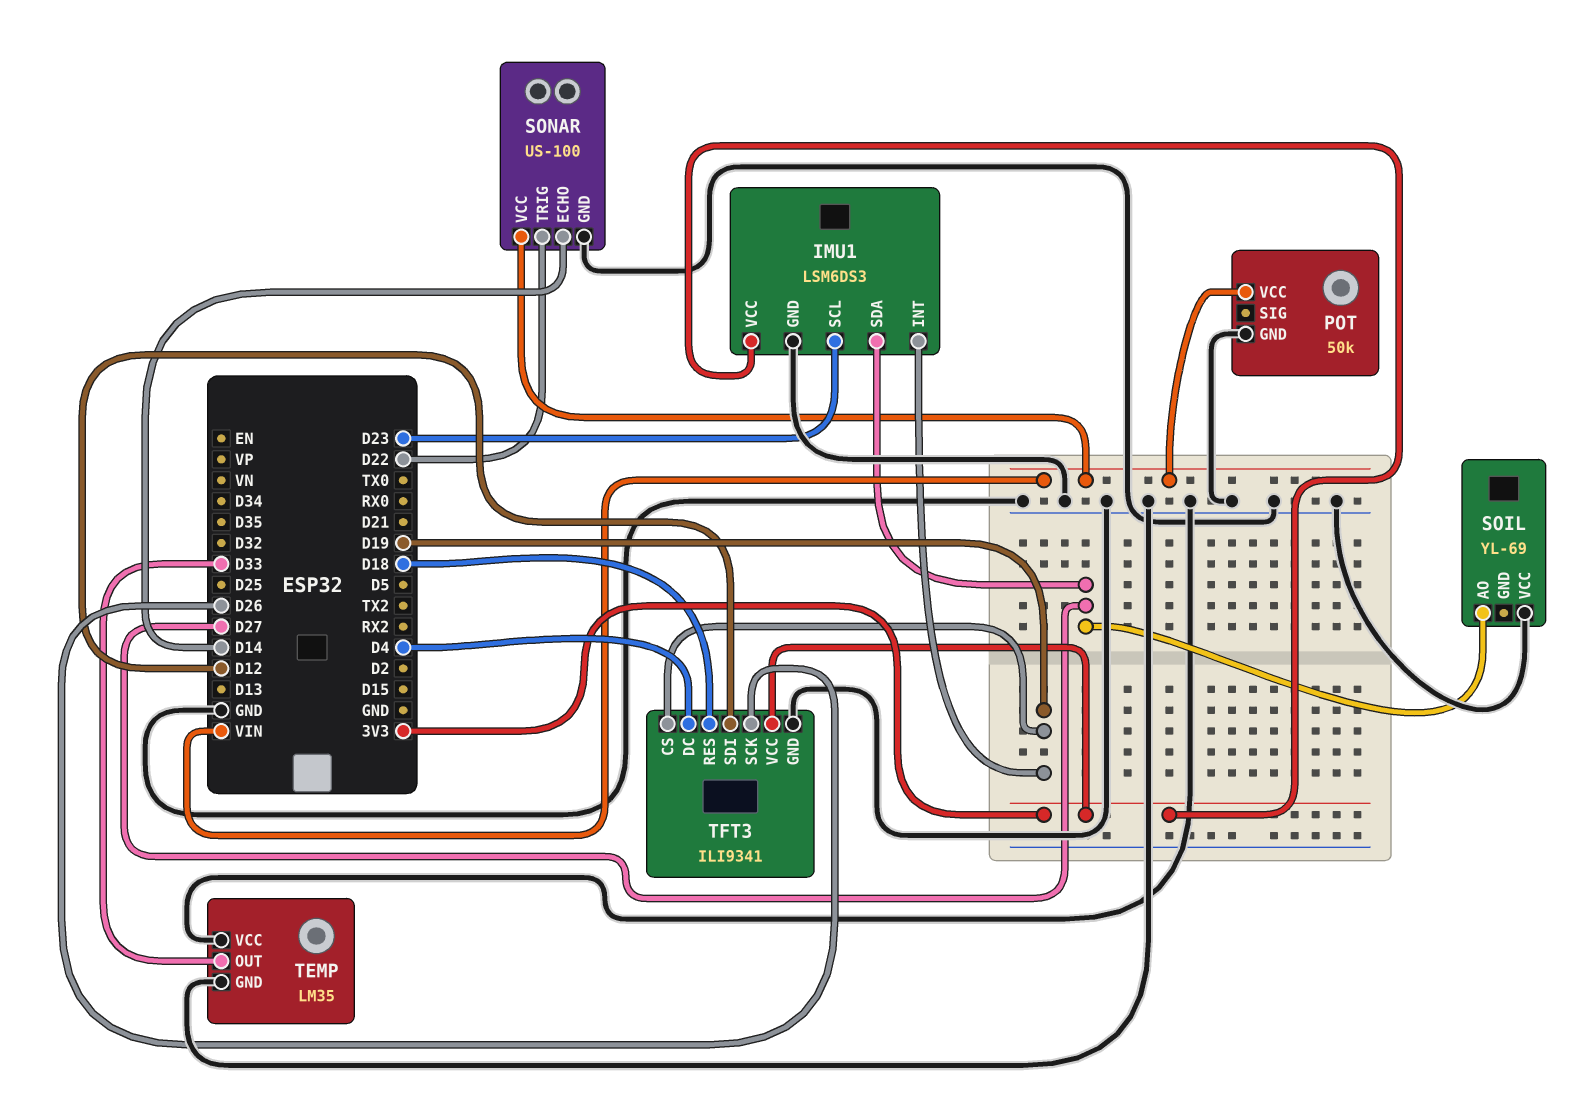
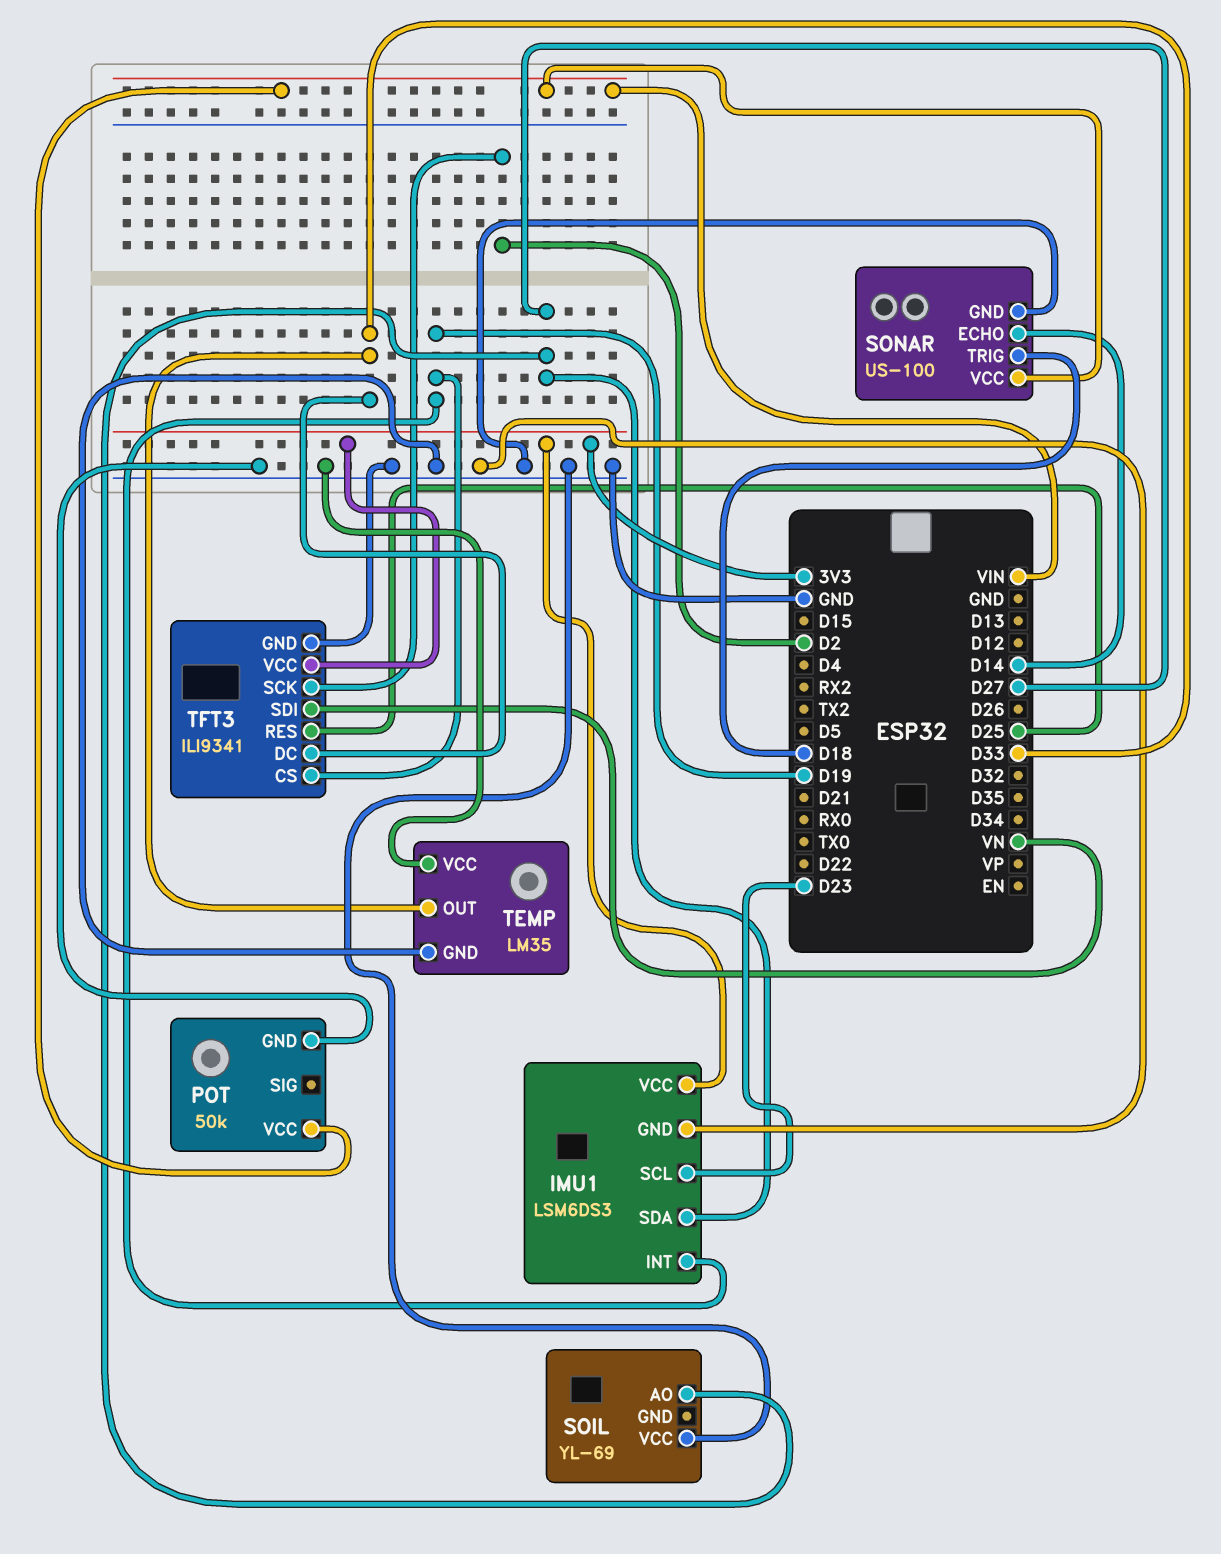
SONAR pin TRIG: D22 -> D18
TFT3 pin DC: D4 -> D33
TFT3 pin RES: D18 -> D25
TFT3 pin SCK: D26 -> D2
TFT3 pin SDI: D12 -> VN

